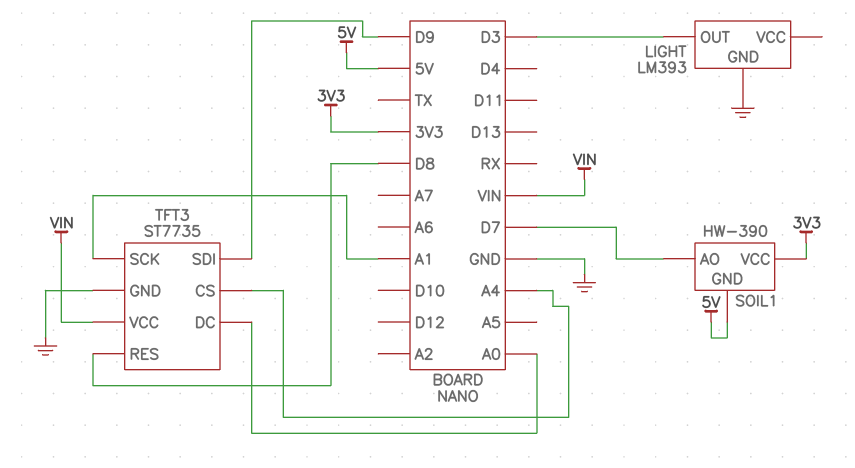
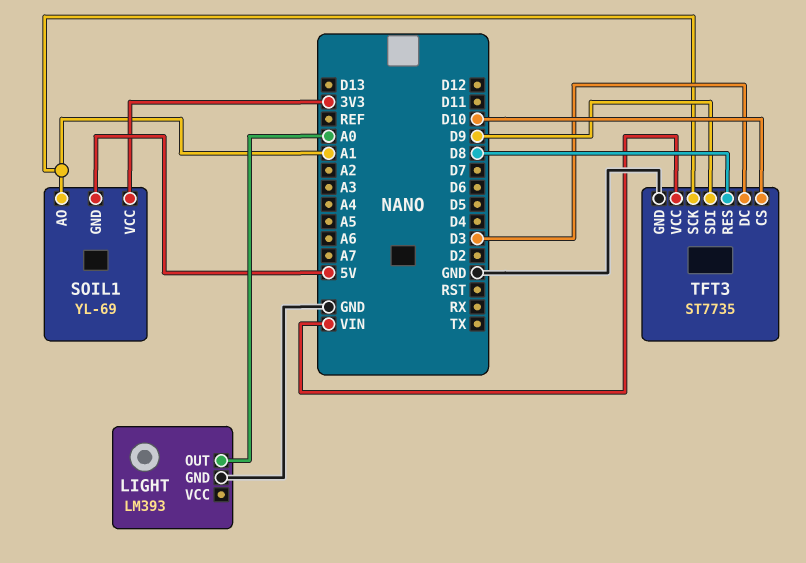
LIGHT pin OUT: D3 -> A0
SOIL1: HW-390 -> YL-69
SOIL1 pin AO: D7 -> A1
TFT3 pin CS: A4 -> D10
TFT3 pin DC: A0 -> D3

